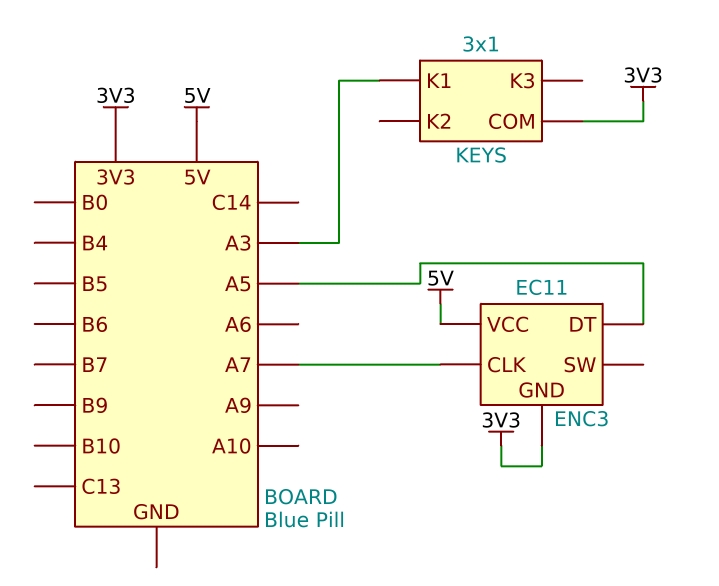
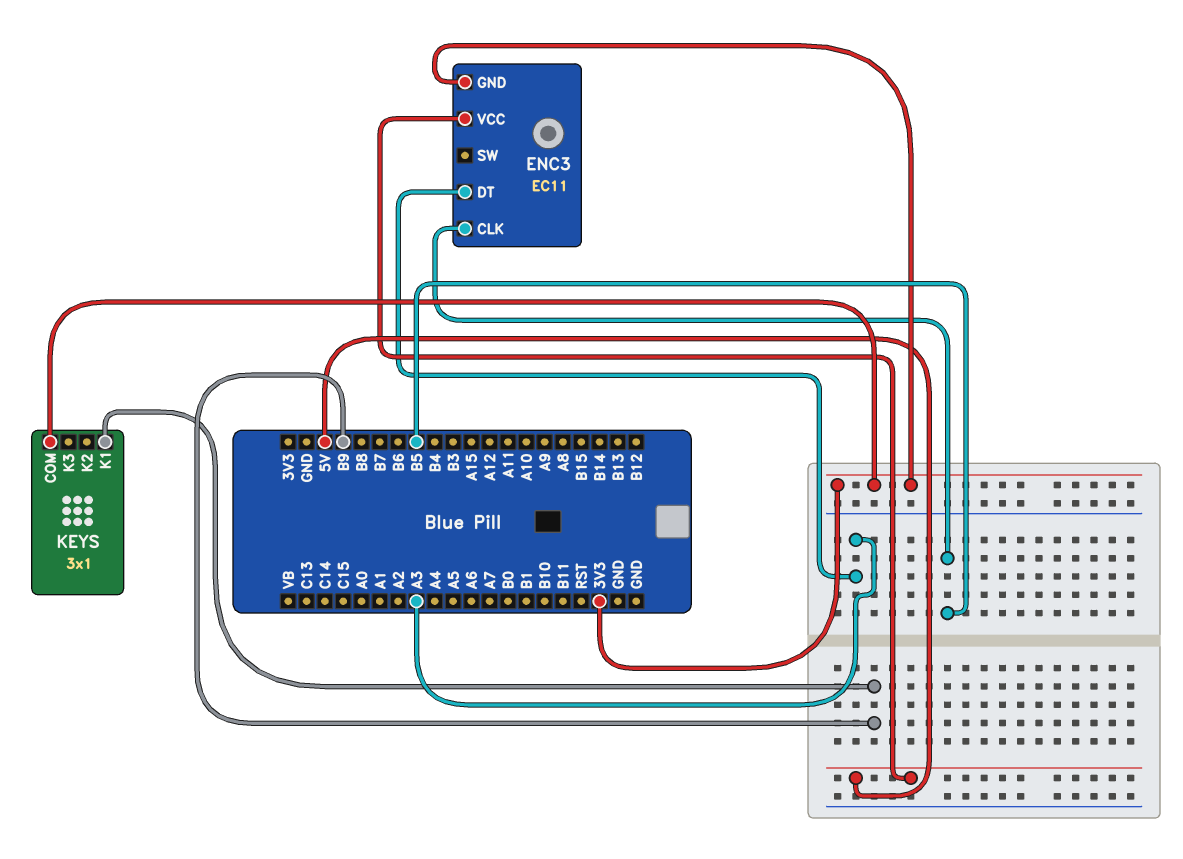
ENC3 pin CLK: A7 -> B5
ENC3 pin DT: A5 -> A3
KEYS pin K1: A3 -> B9

